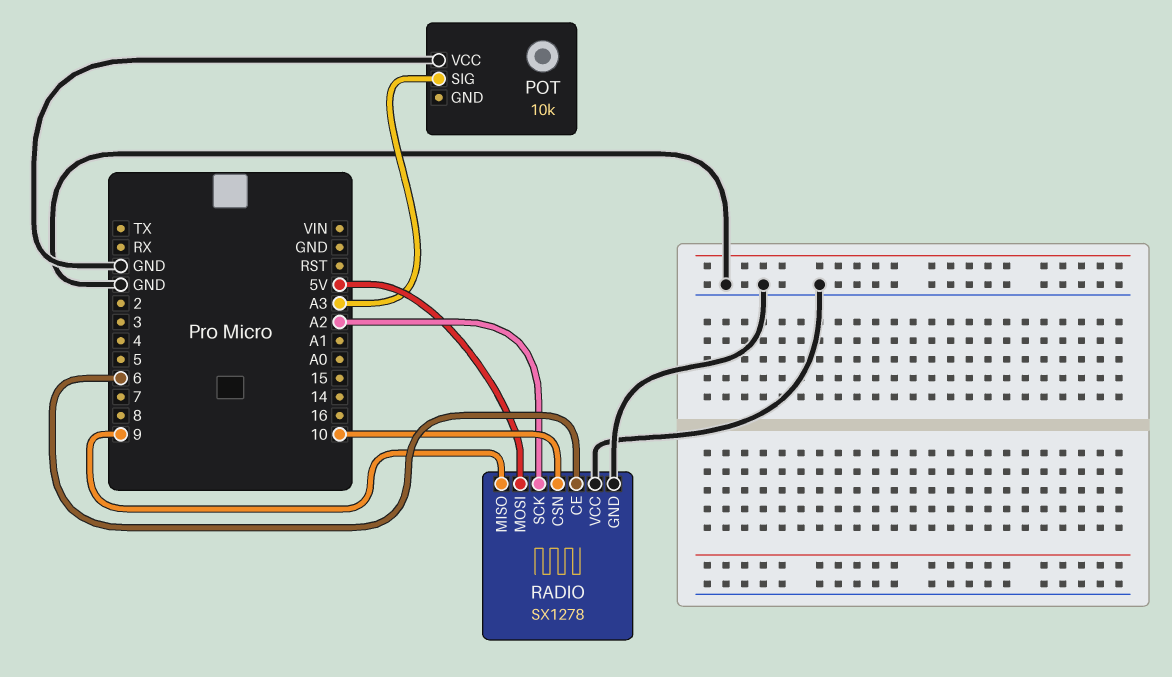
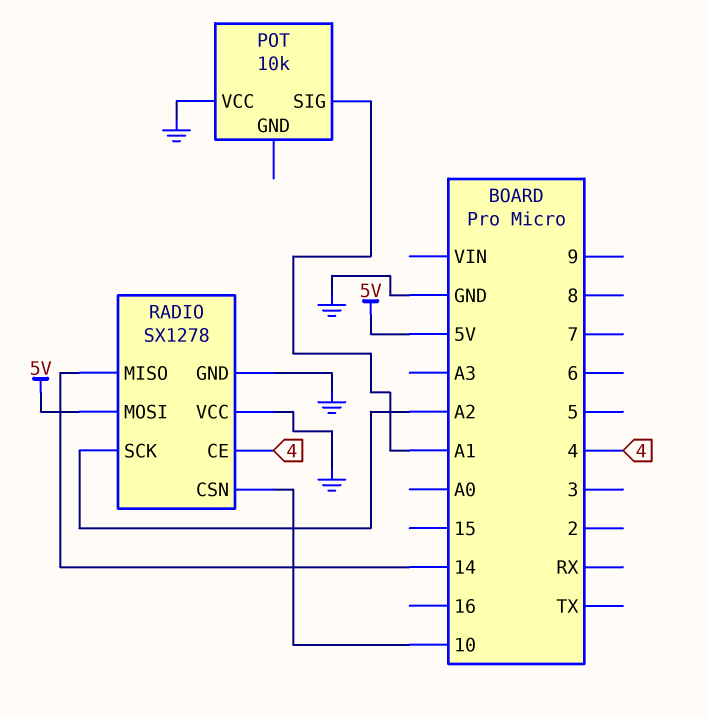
POT pin SIG: A3 -> A1
RADIO pin CE: 6 -> 4
RADIO pin MISO: 9 -> 14

